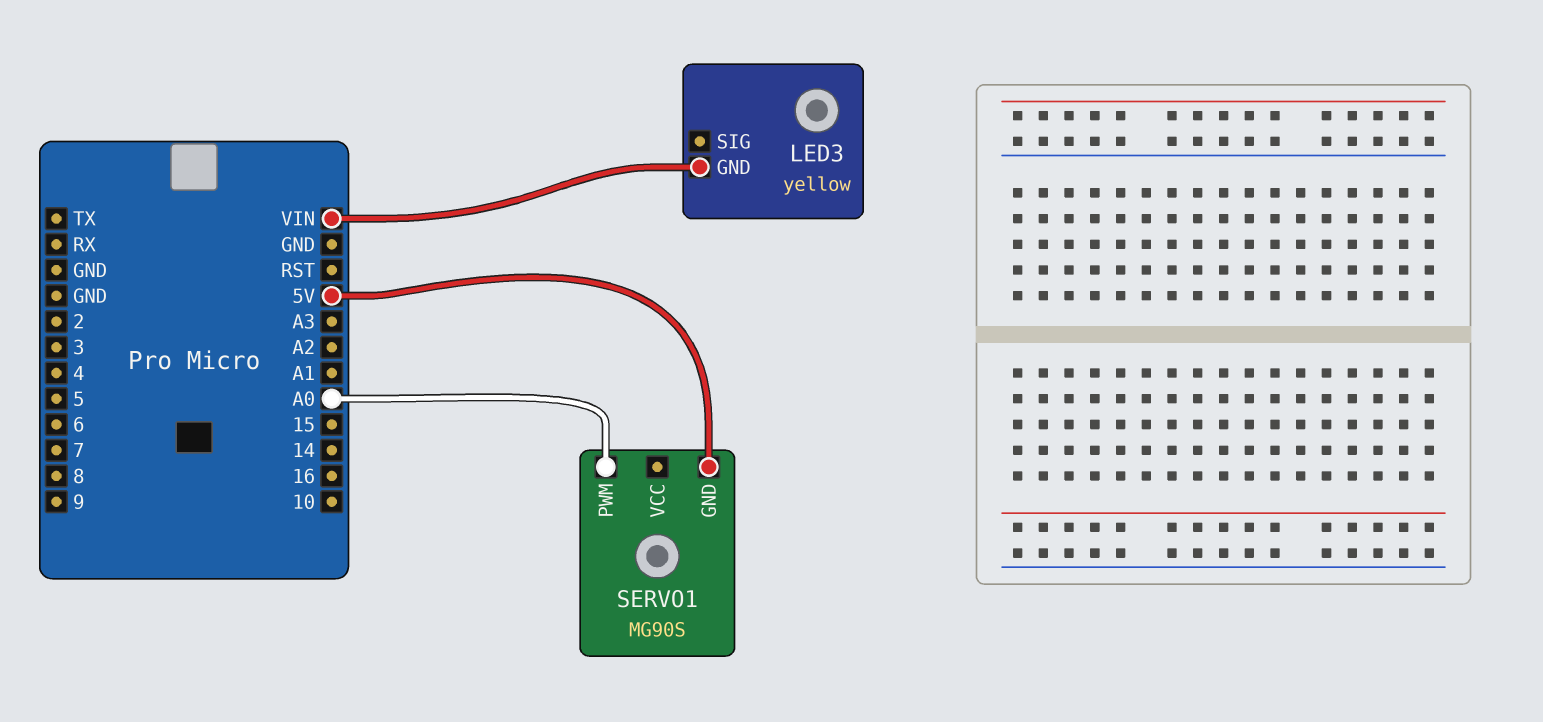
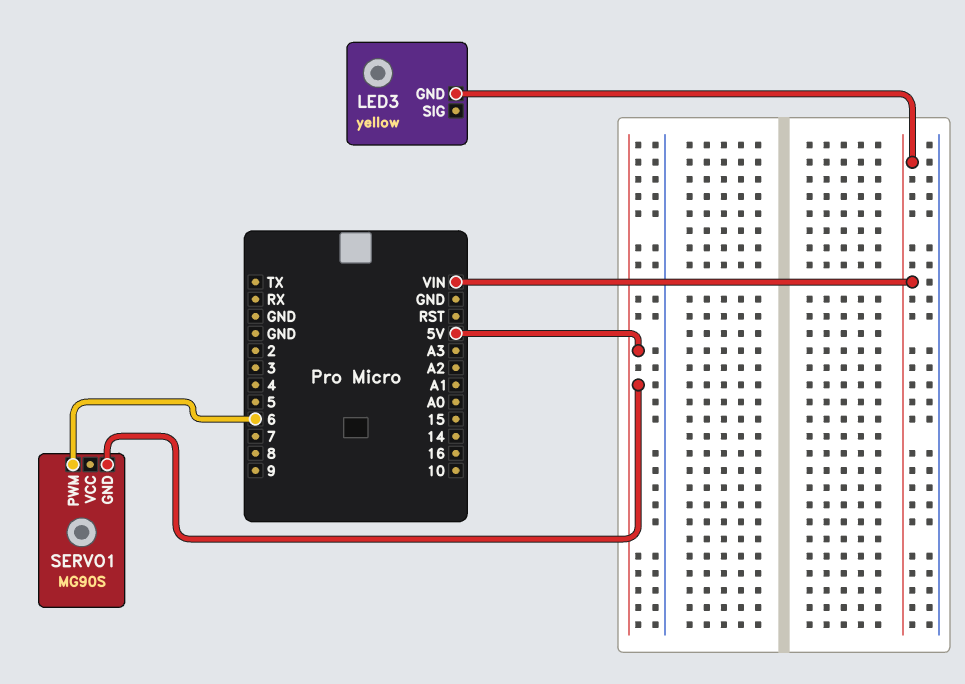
SERVO1 pin PWM: A0 -> 6

